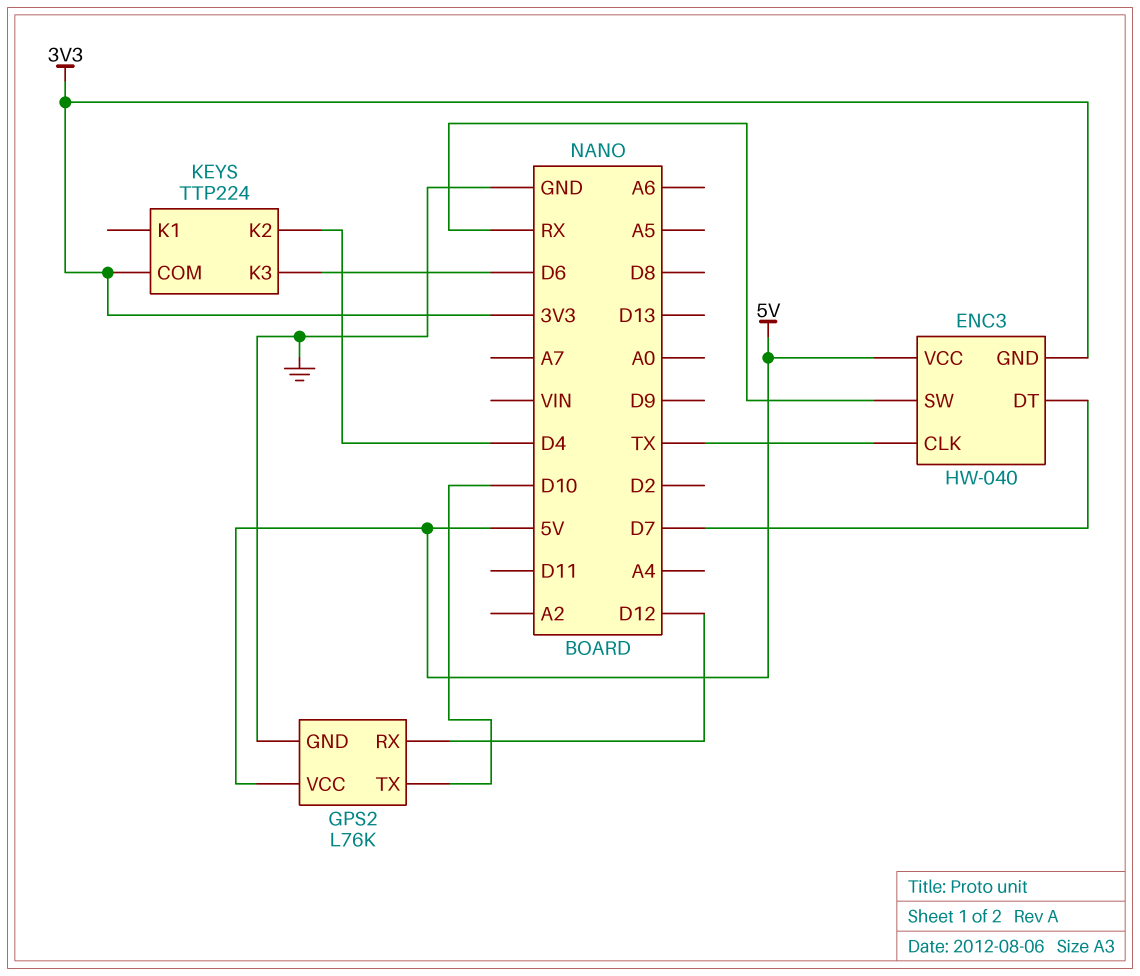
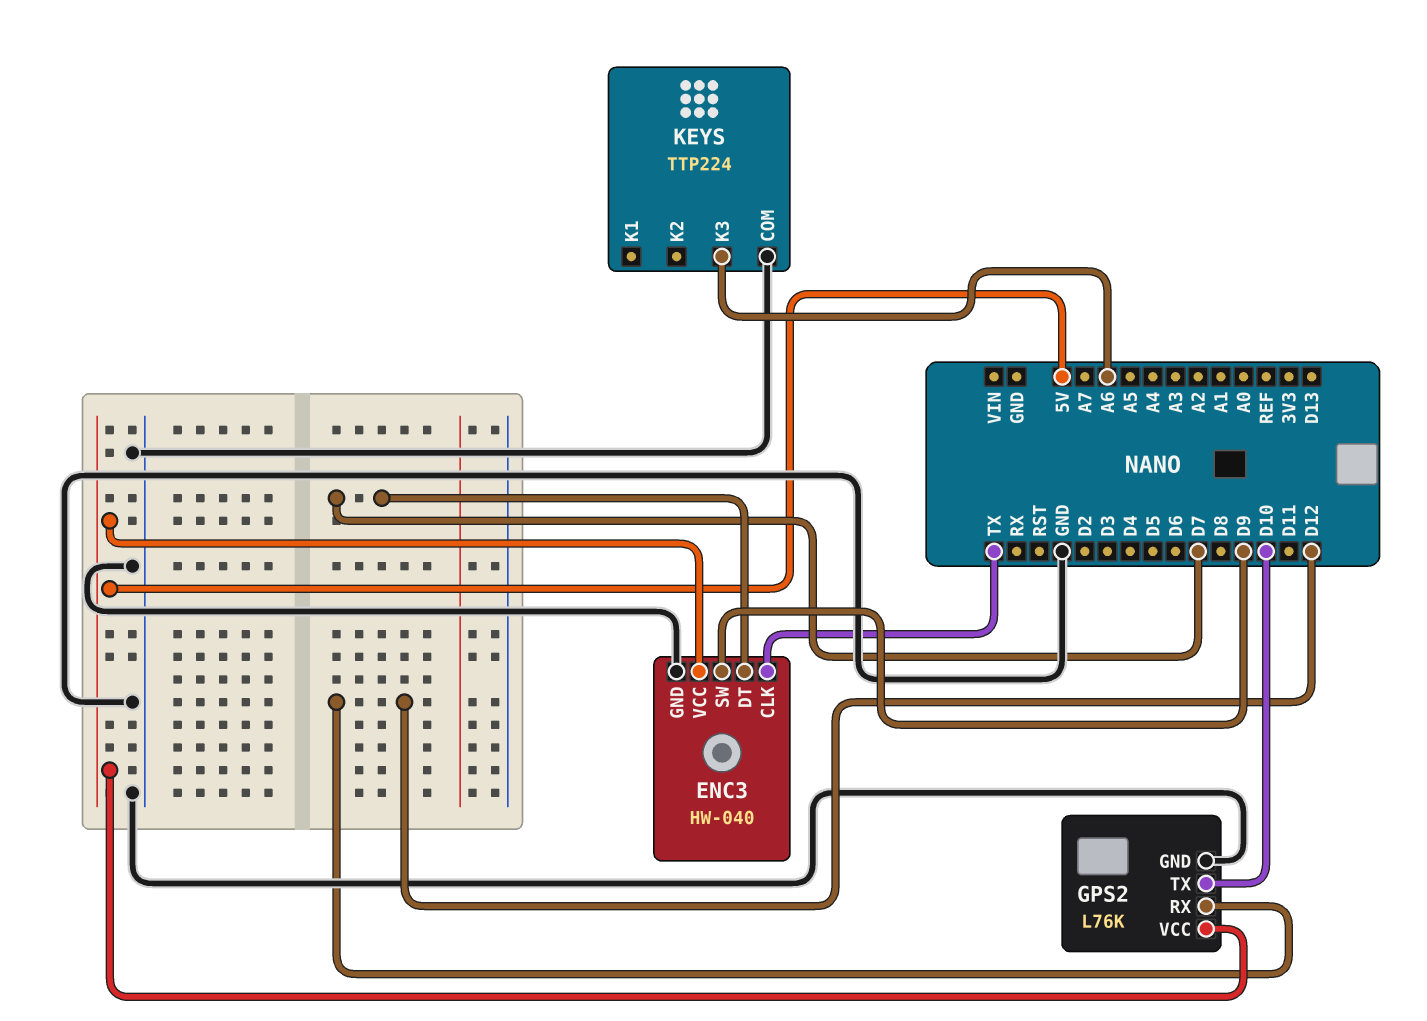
ENC3 pin GND: 3V3 -> GND
ENC3 pin SW: RX -> D9
KEYS pin COM: 3V3 -> GND
KEYS pin K2: D4 -> none
KEYS pin K3: D6 -> A6

